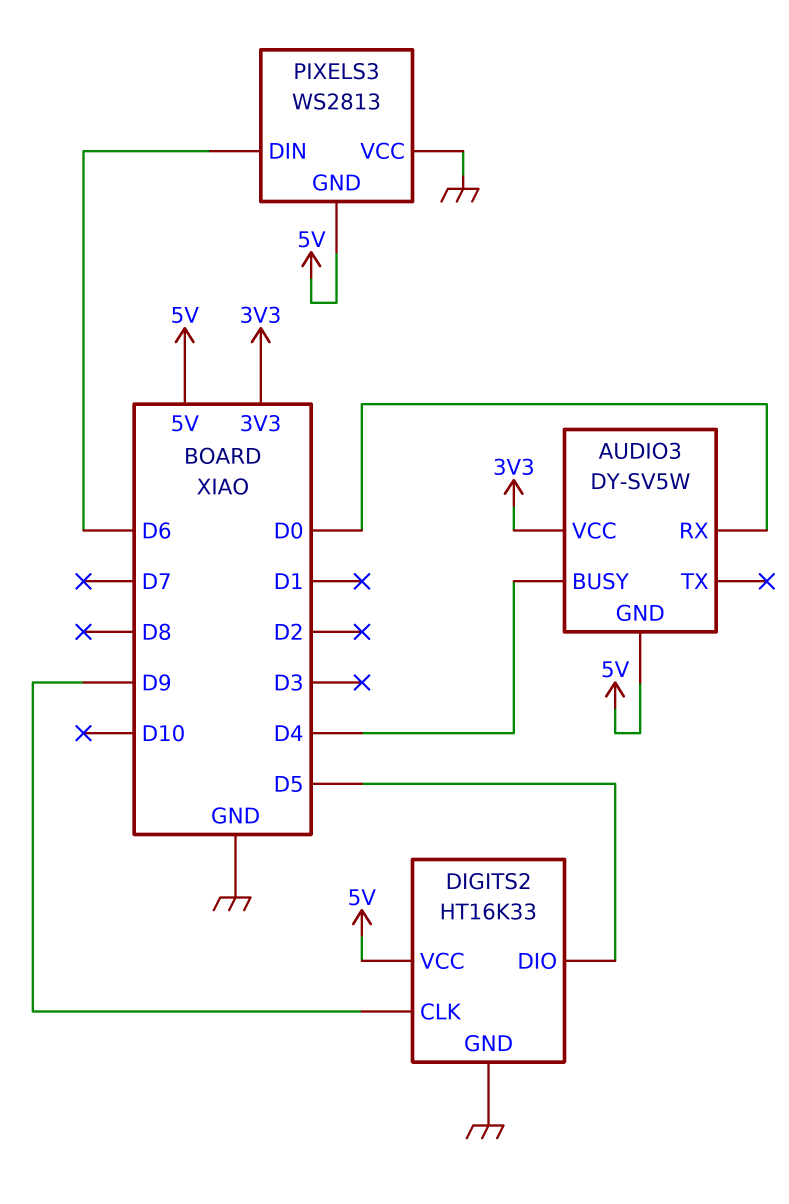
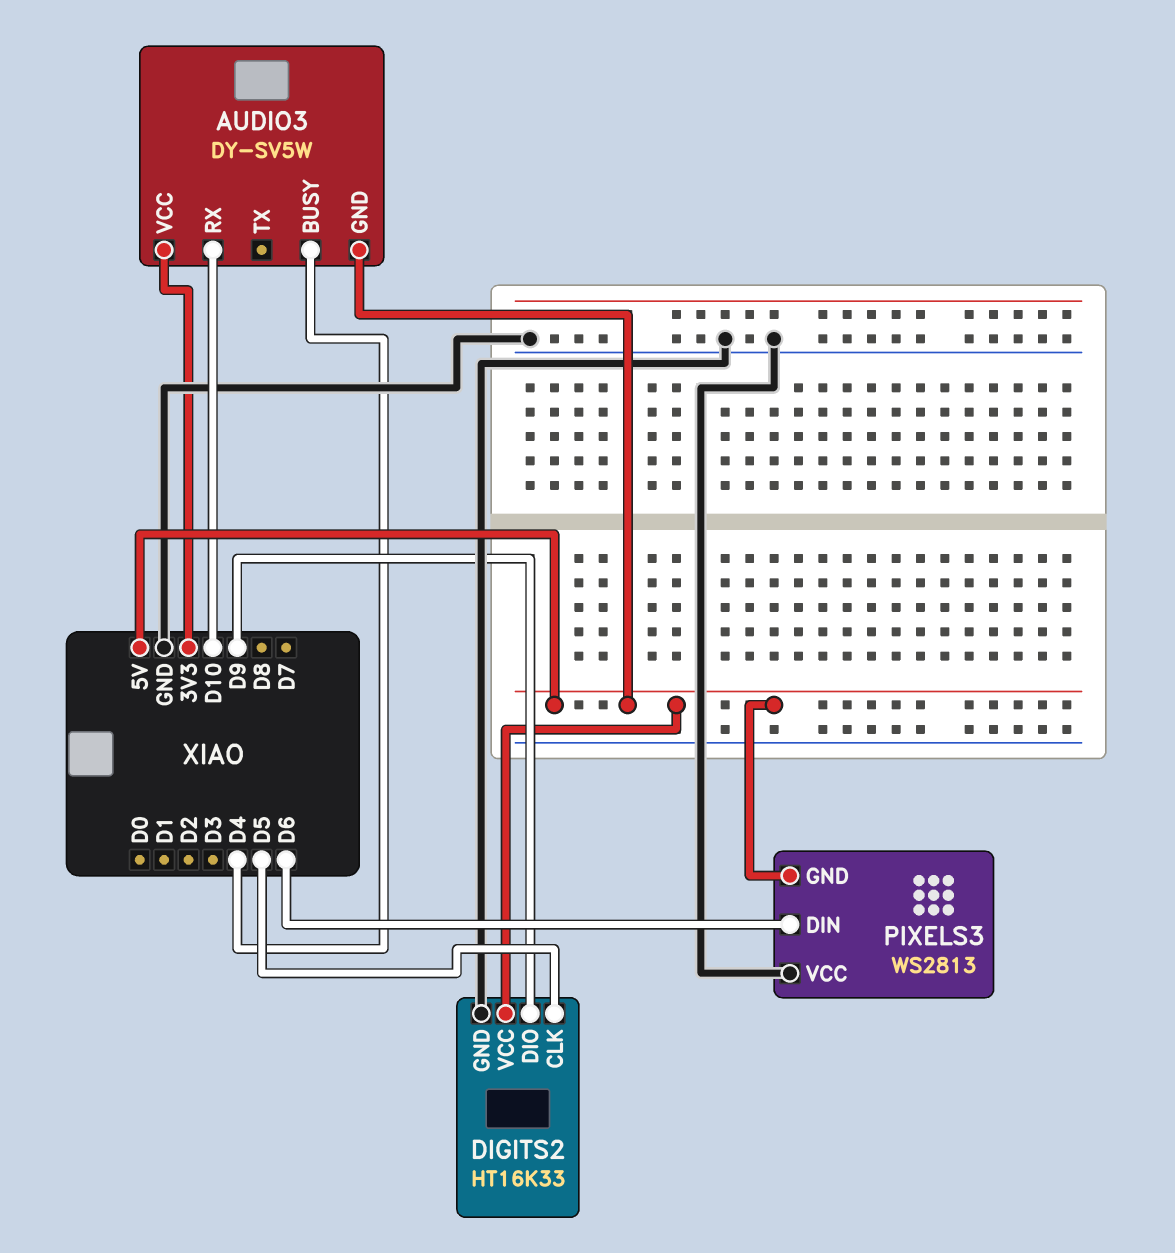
AUDIO3 pin RX: D0 -> D10
DIGITS2 pin CLK: D9 -> D5
DIGITS2 pin DIO: D5 -> D9

